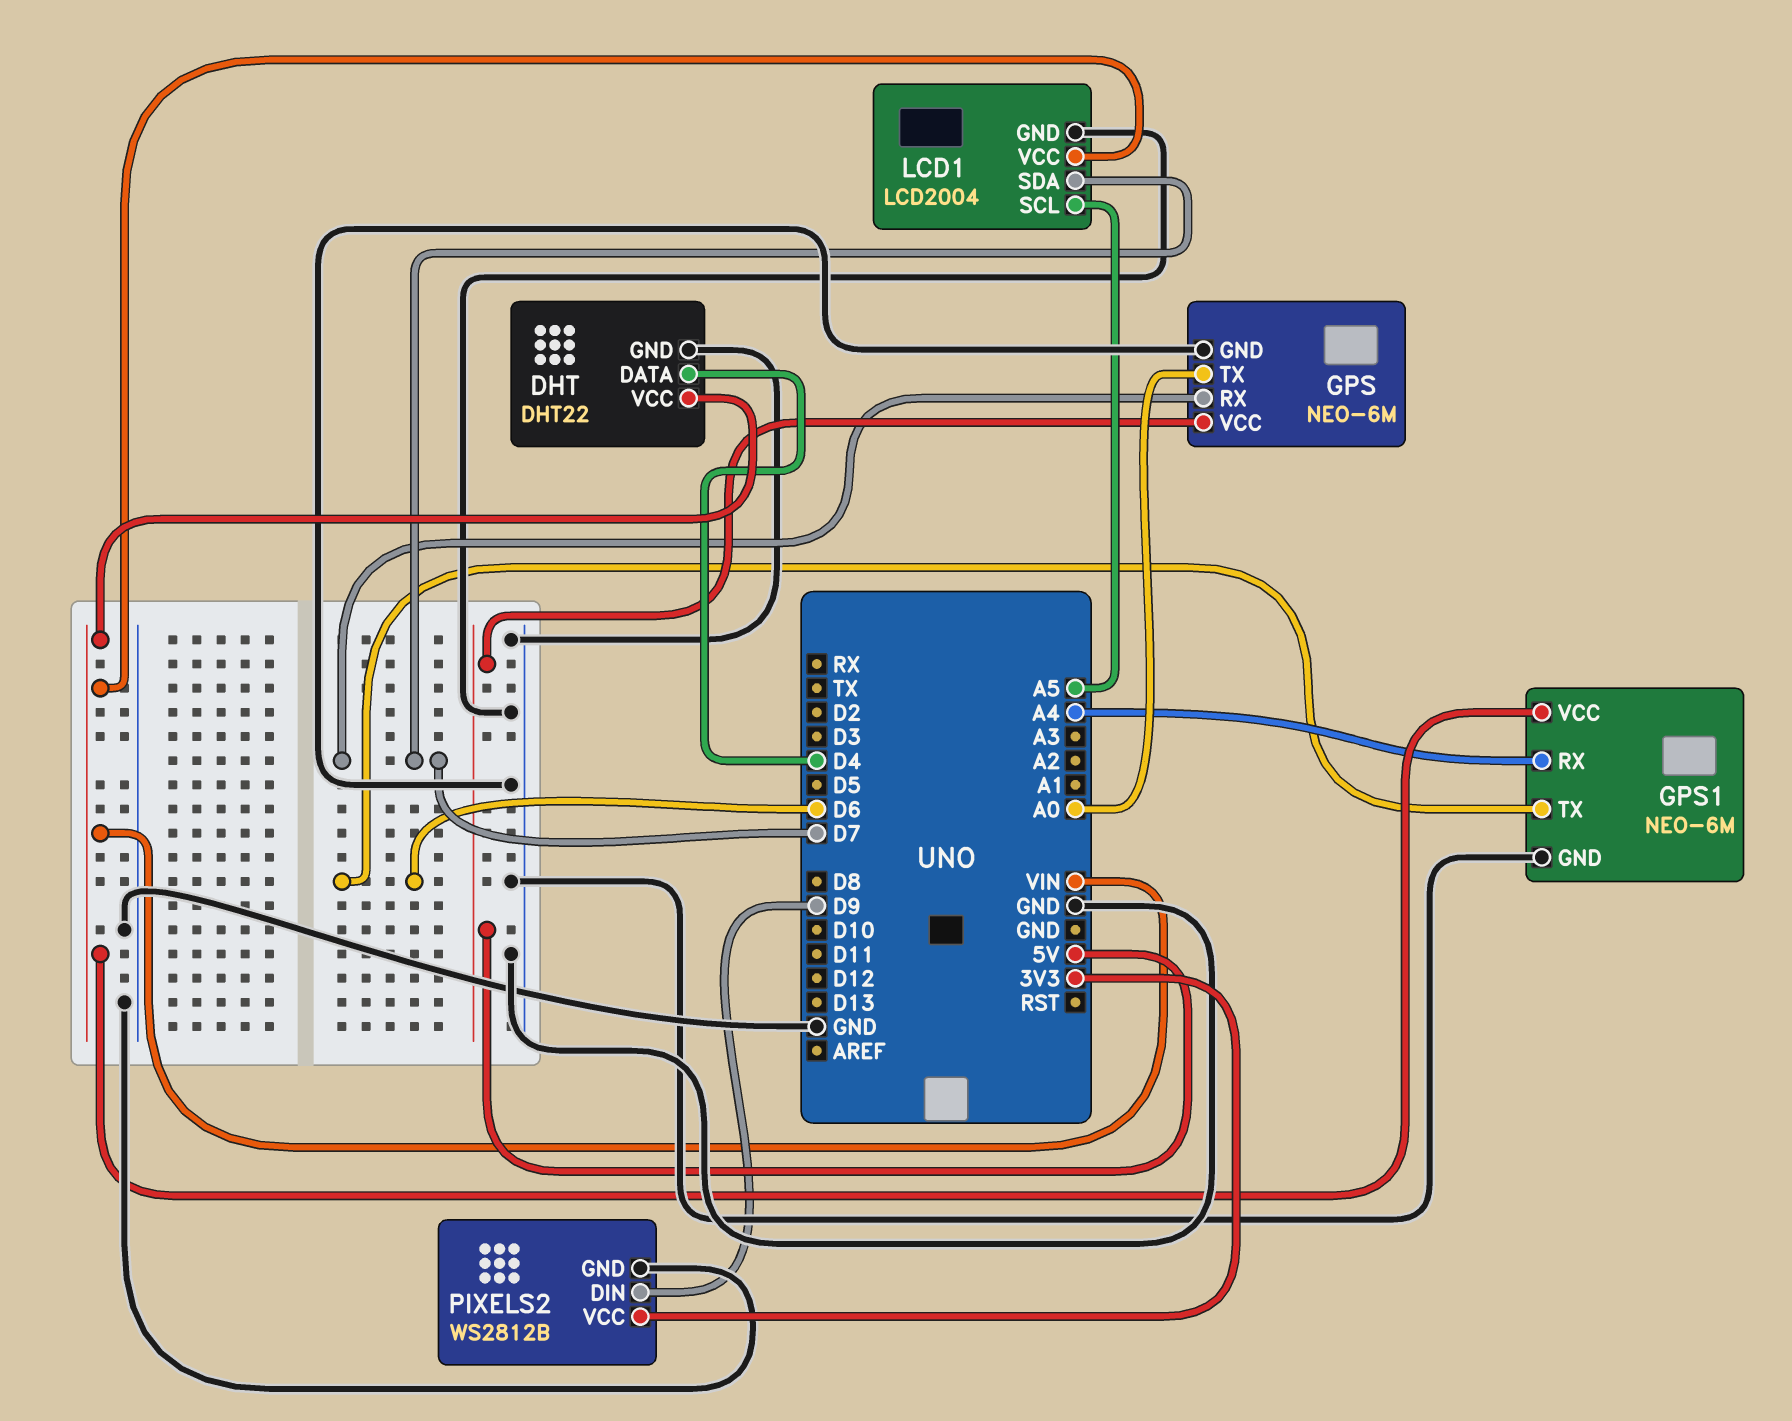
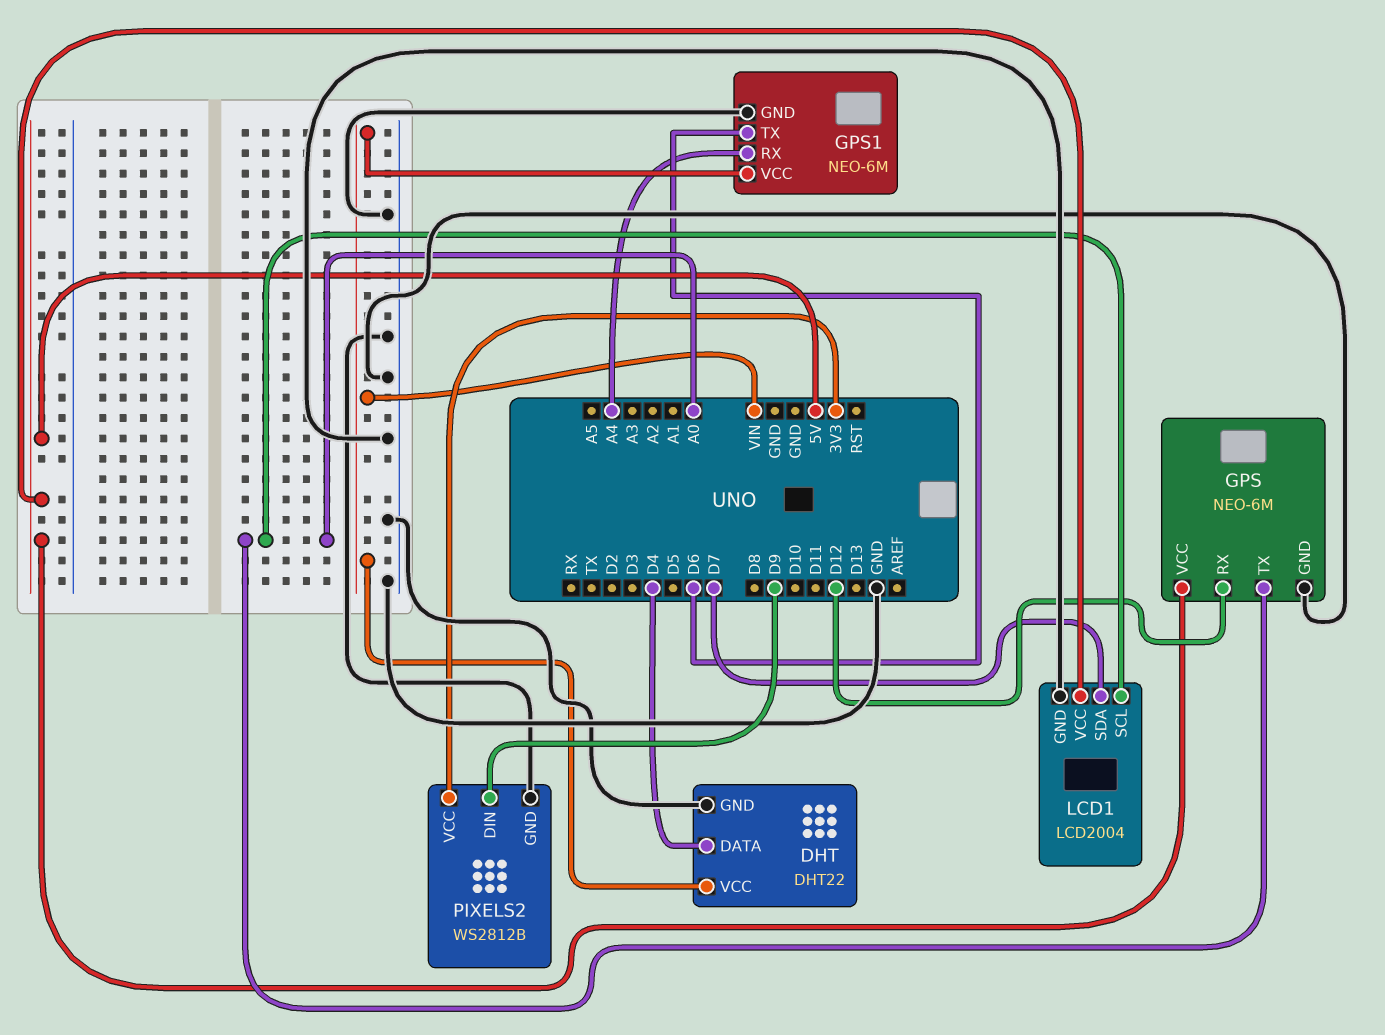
GPS pin RX: D7 -> D12
LCD1 pin SCL: A5 -> A0
LCD1 pin VCC: VIN -> 5V

